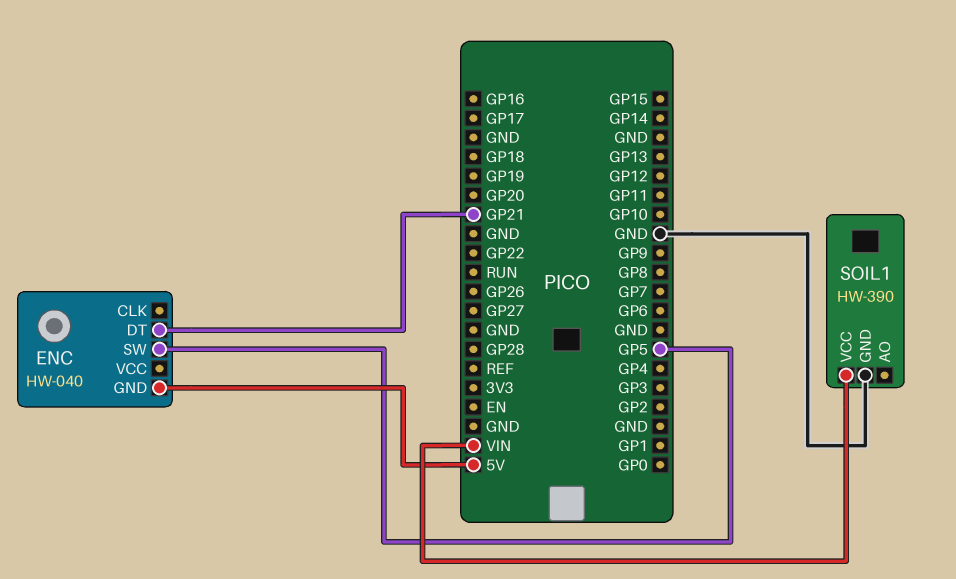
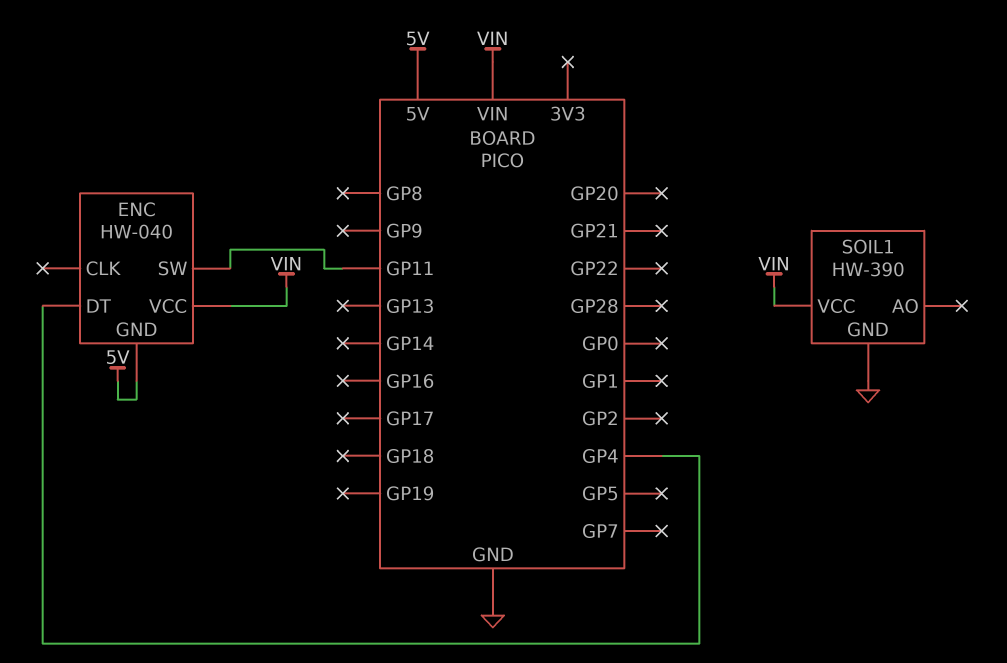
ENC pin DT: GP21 -> GP4
ENC pin SW: GP5 -> GP11
ENC pin VCC: none -> VIN

